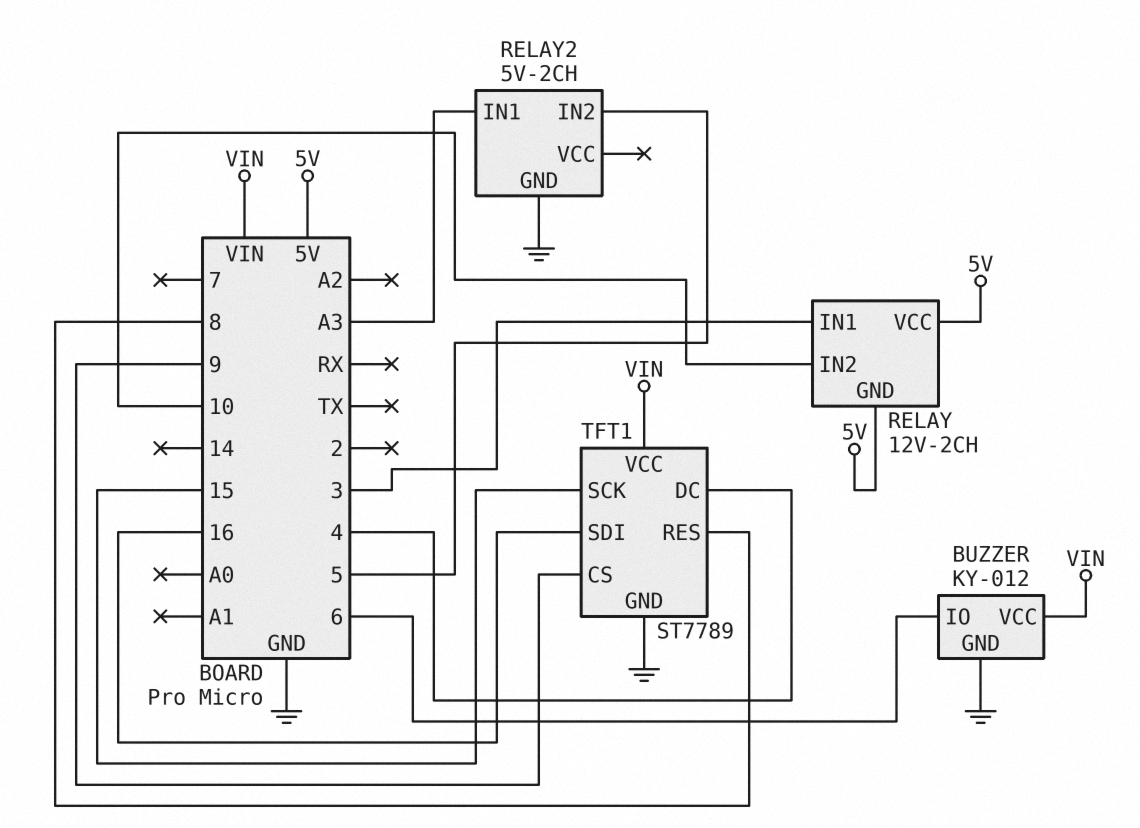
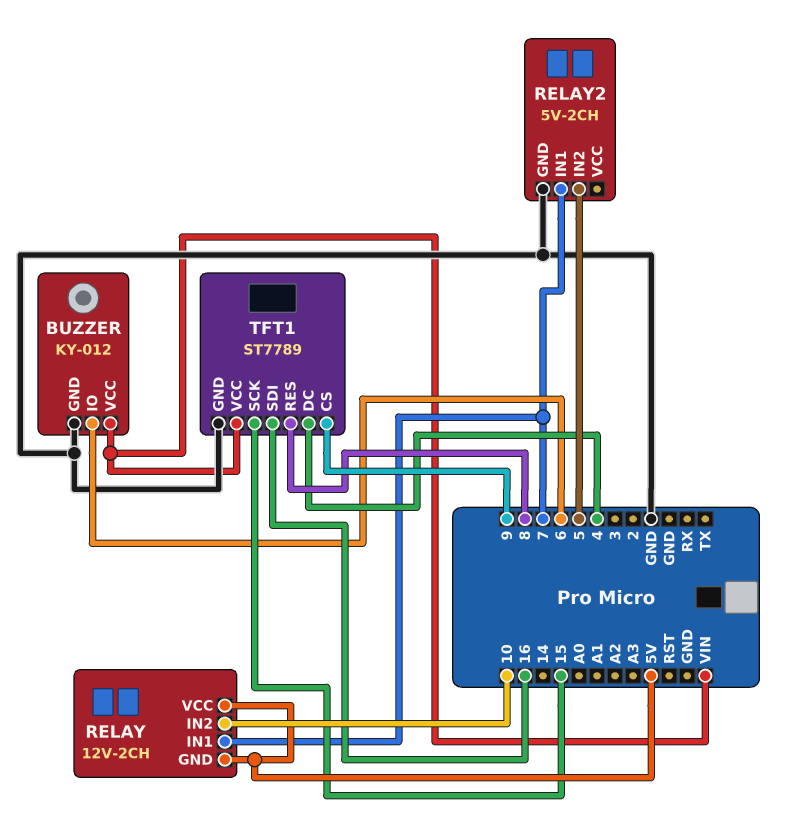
RELAY pin IN1: 3 -> 7
RELAY2 pin IN1: A3 -> 7

